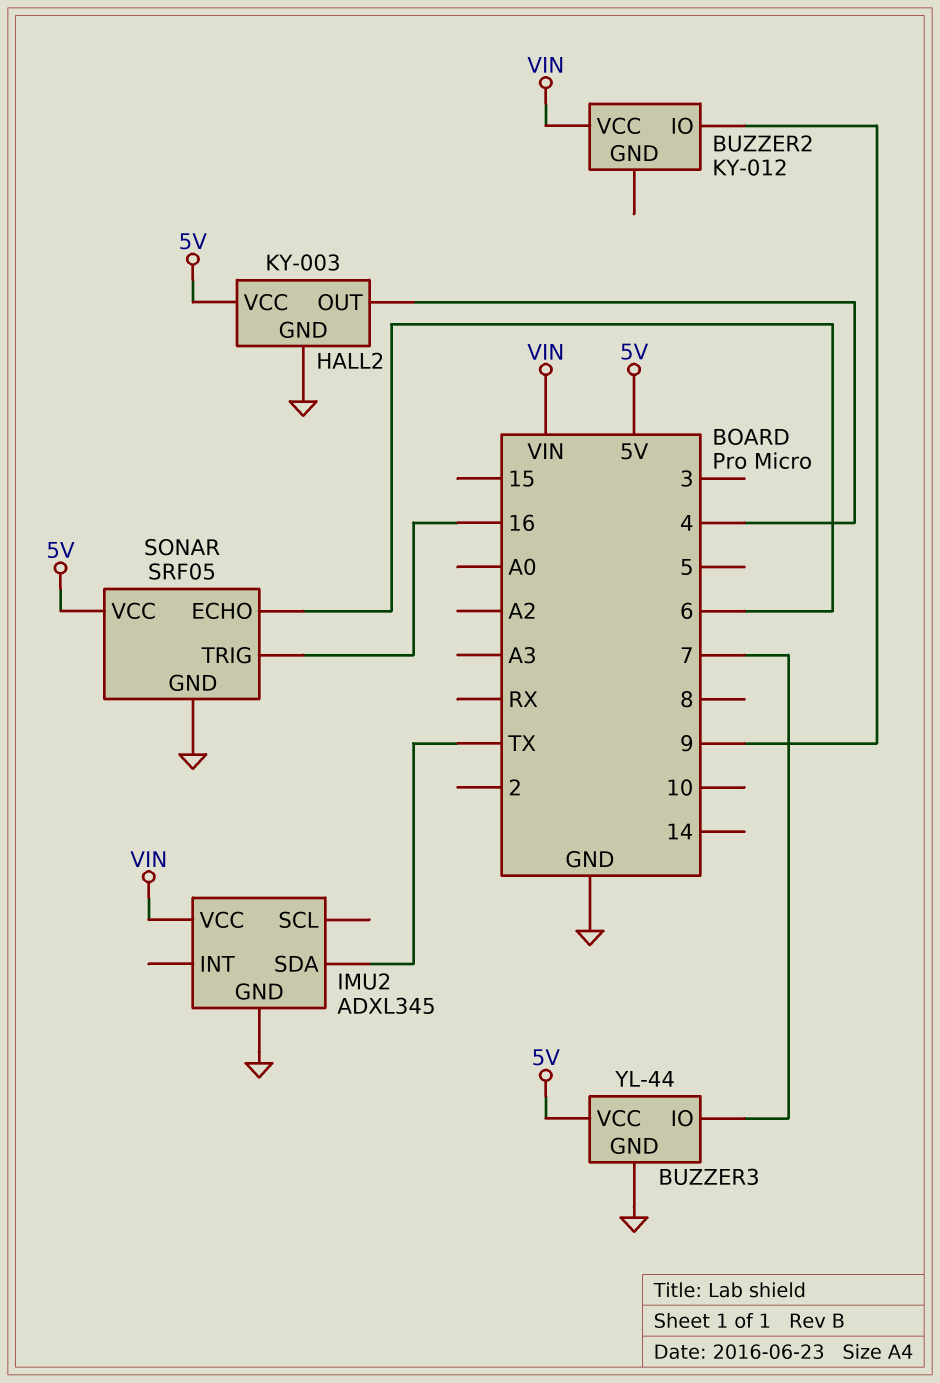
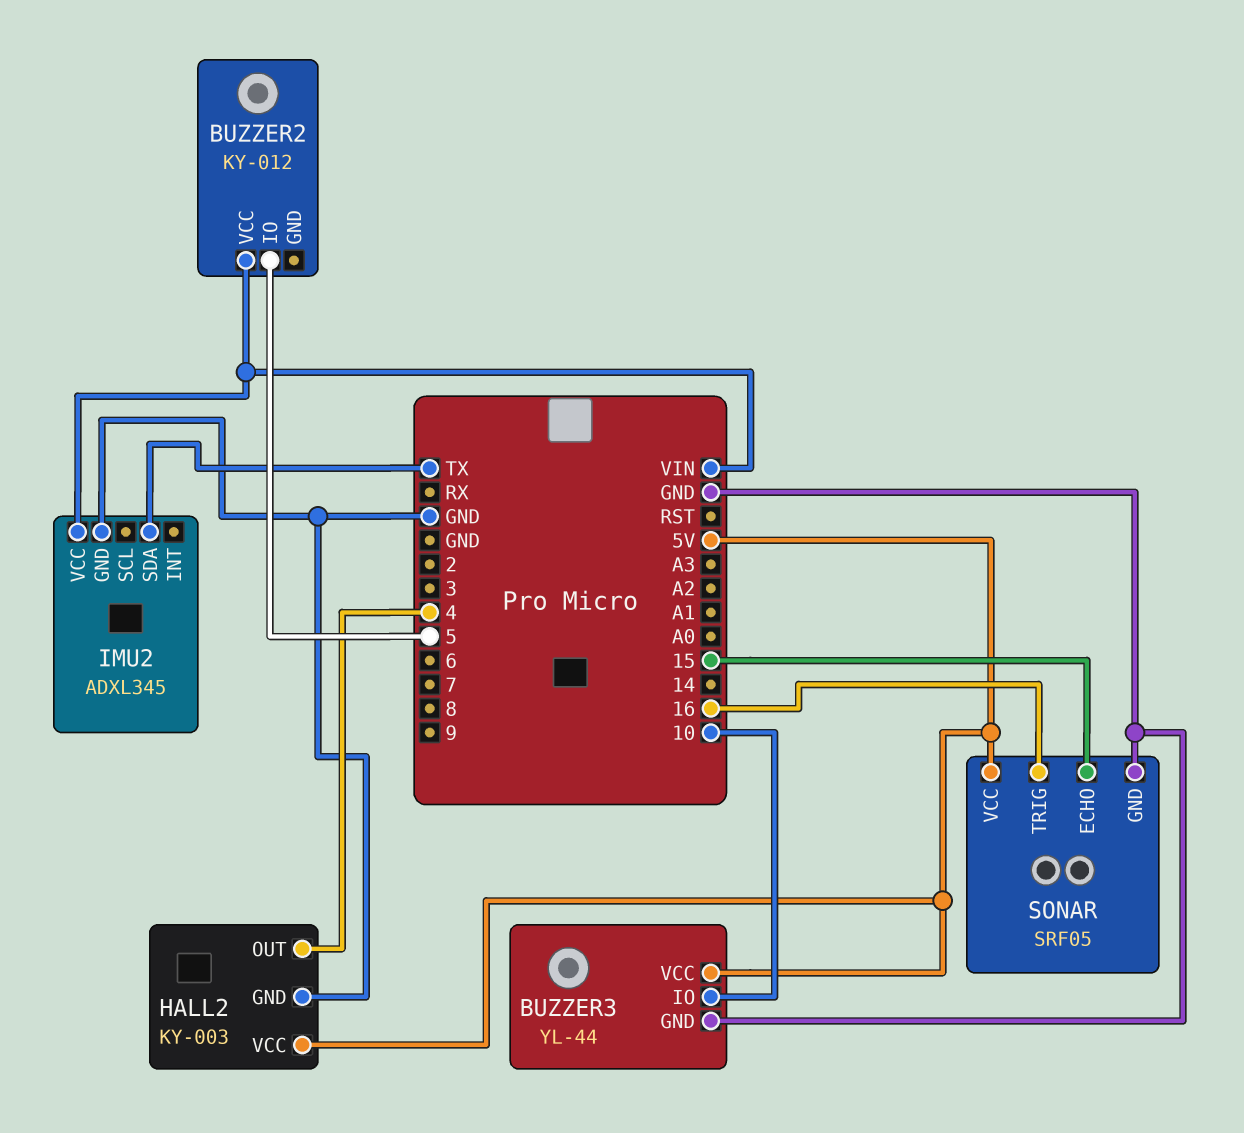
BUZZER2 pin IO: 9 -> 5
BUZZER3 pin IO: 7 -> 10
SONAR pin ECHO: 6 -> 15

